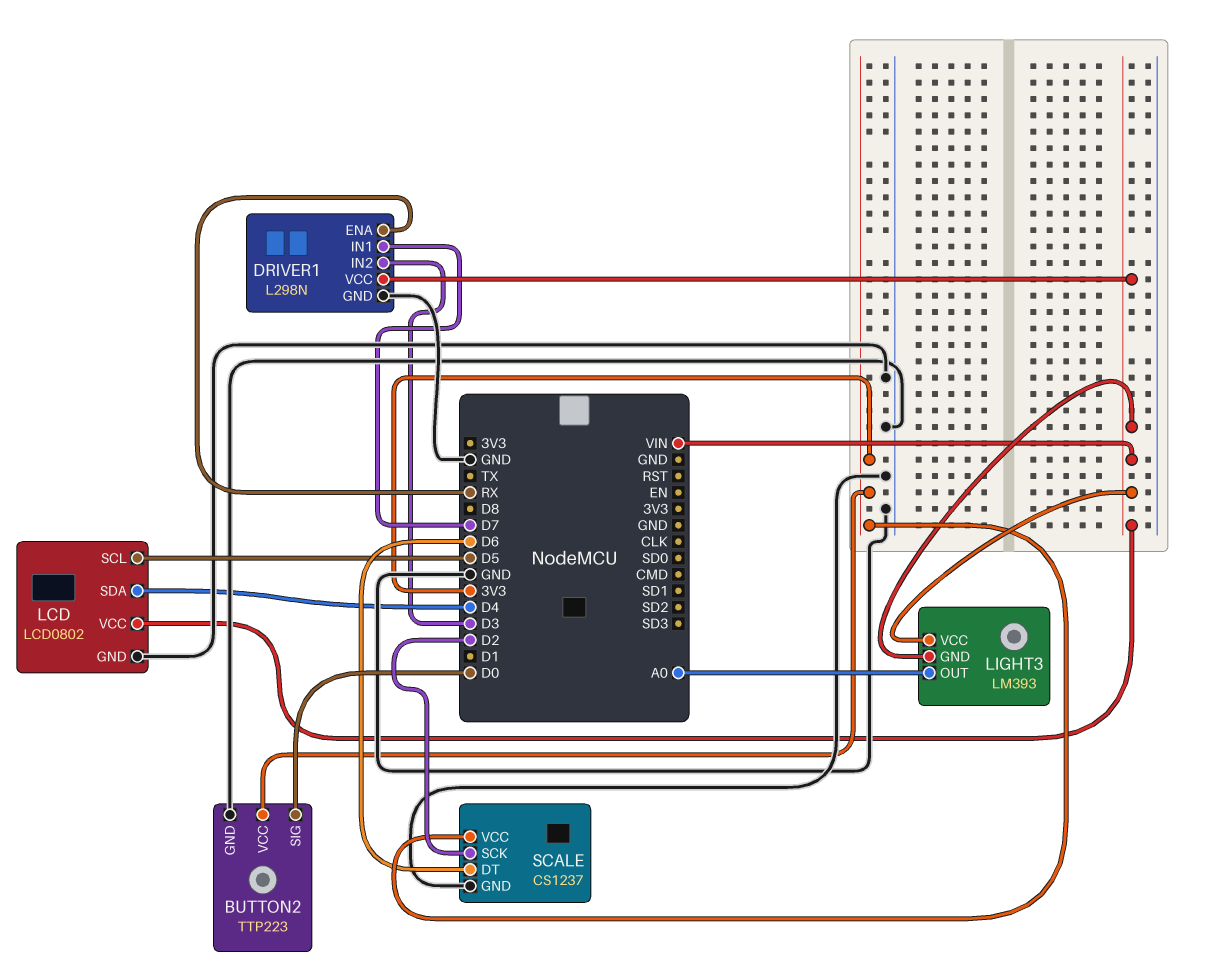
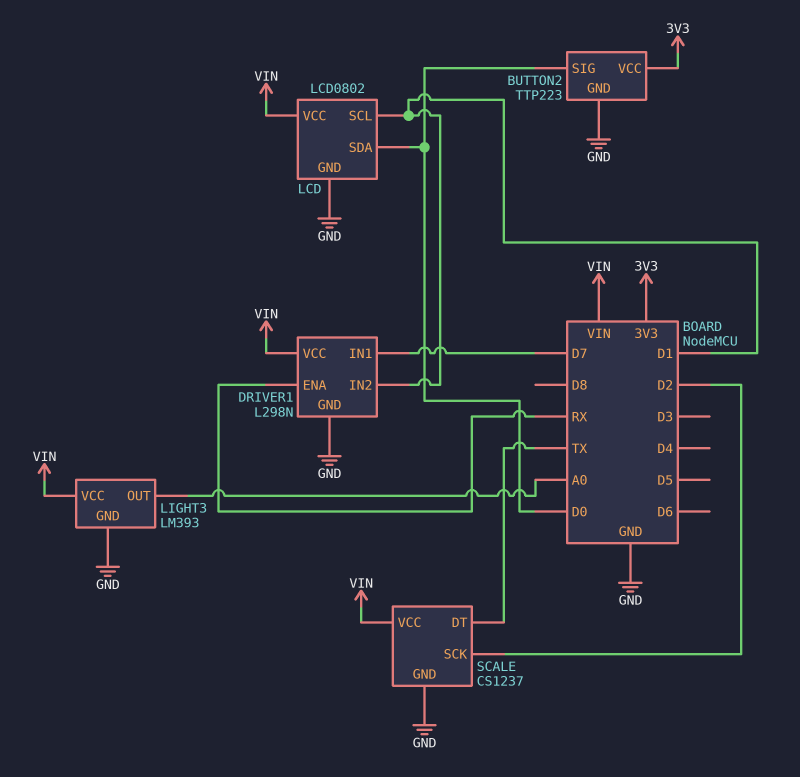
DRIVER1 pin IN2: D3 -> D1
LCD pin SCL: D5 -> D1
LCD pin SDA: D4 -> D0
LIGHT3 pin GND: VIN -> GND
SCALE pin DT: D6 -> TX
SCALE pin VCC: 3V3 -> VIN

